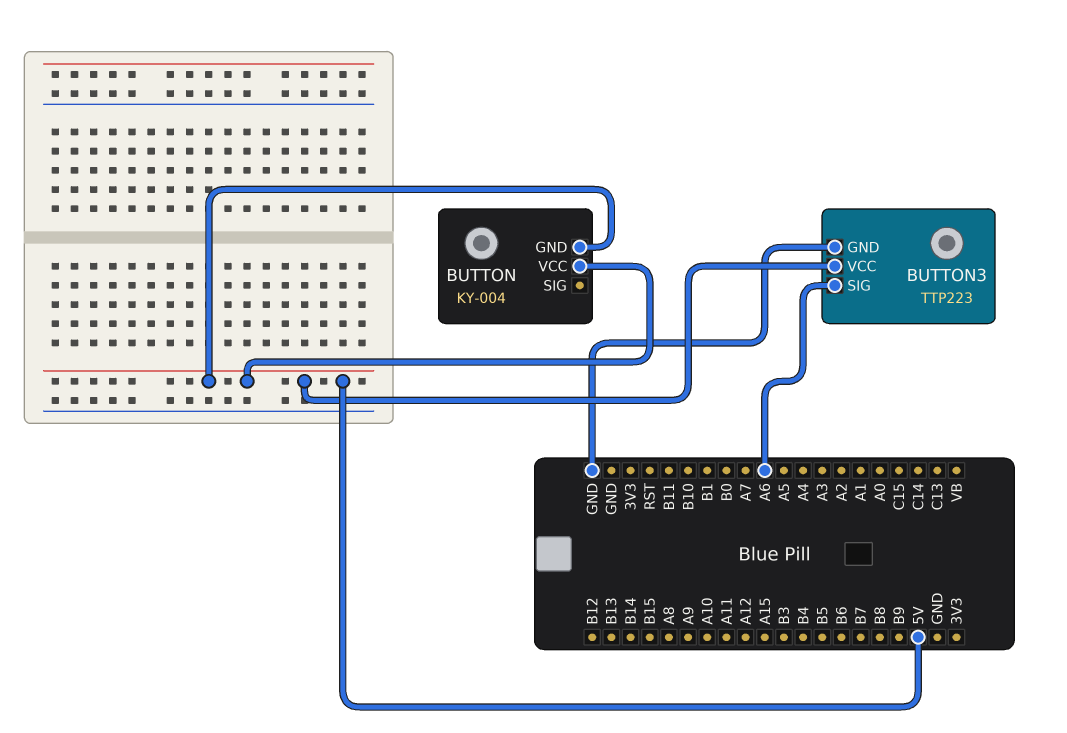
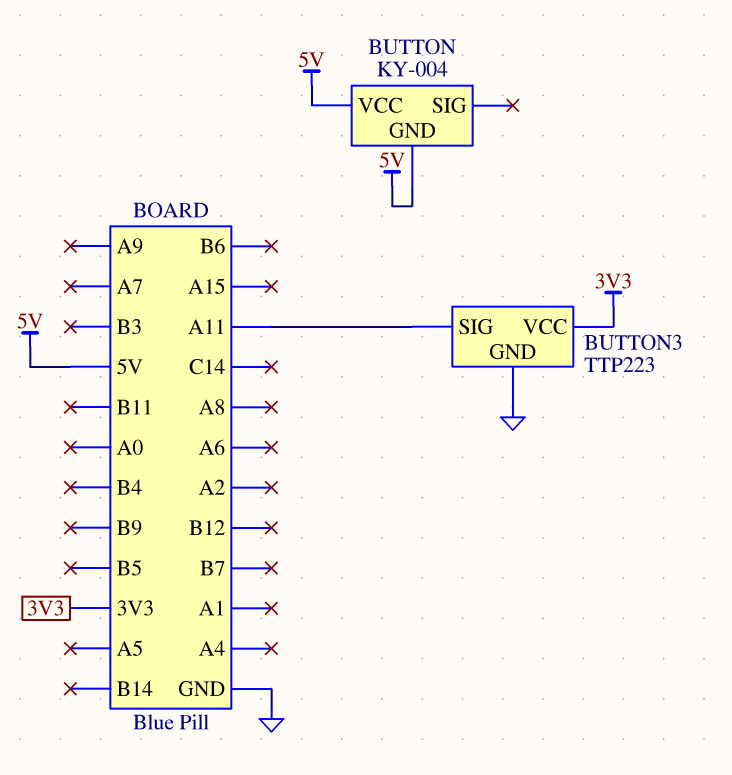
BUTTON3 pin SIG: A6 -> A11
BUTTON3 pin VCC: 5V -> 3V3

